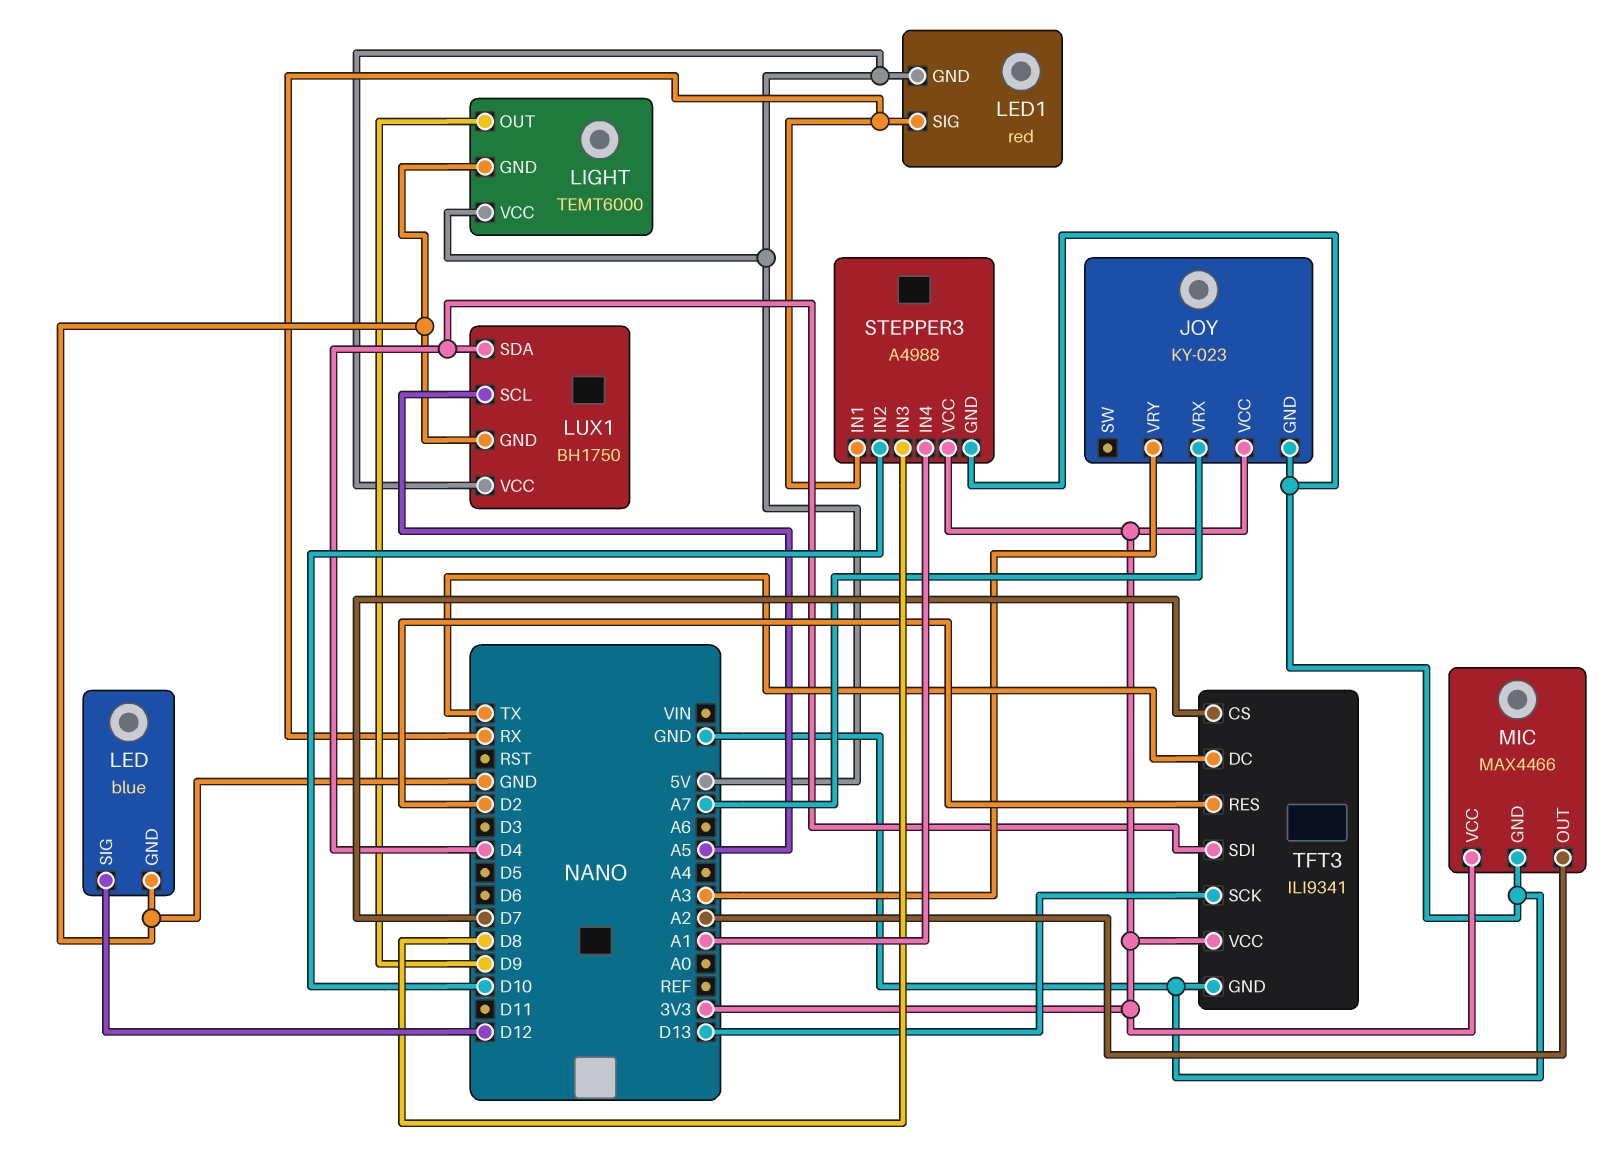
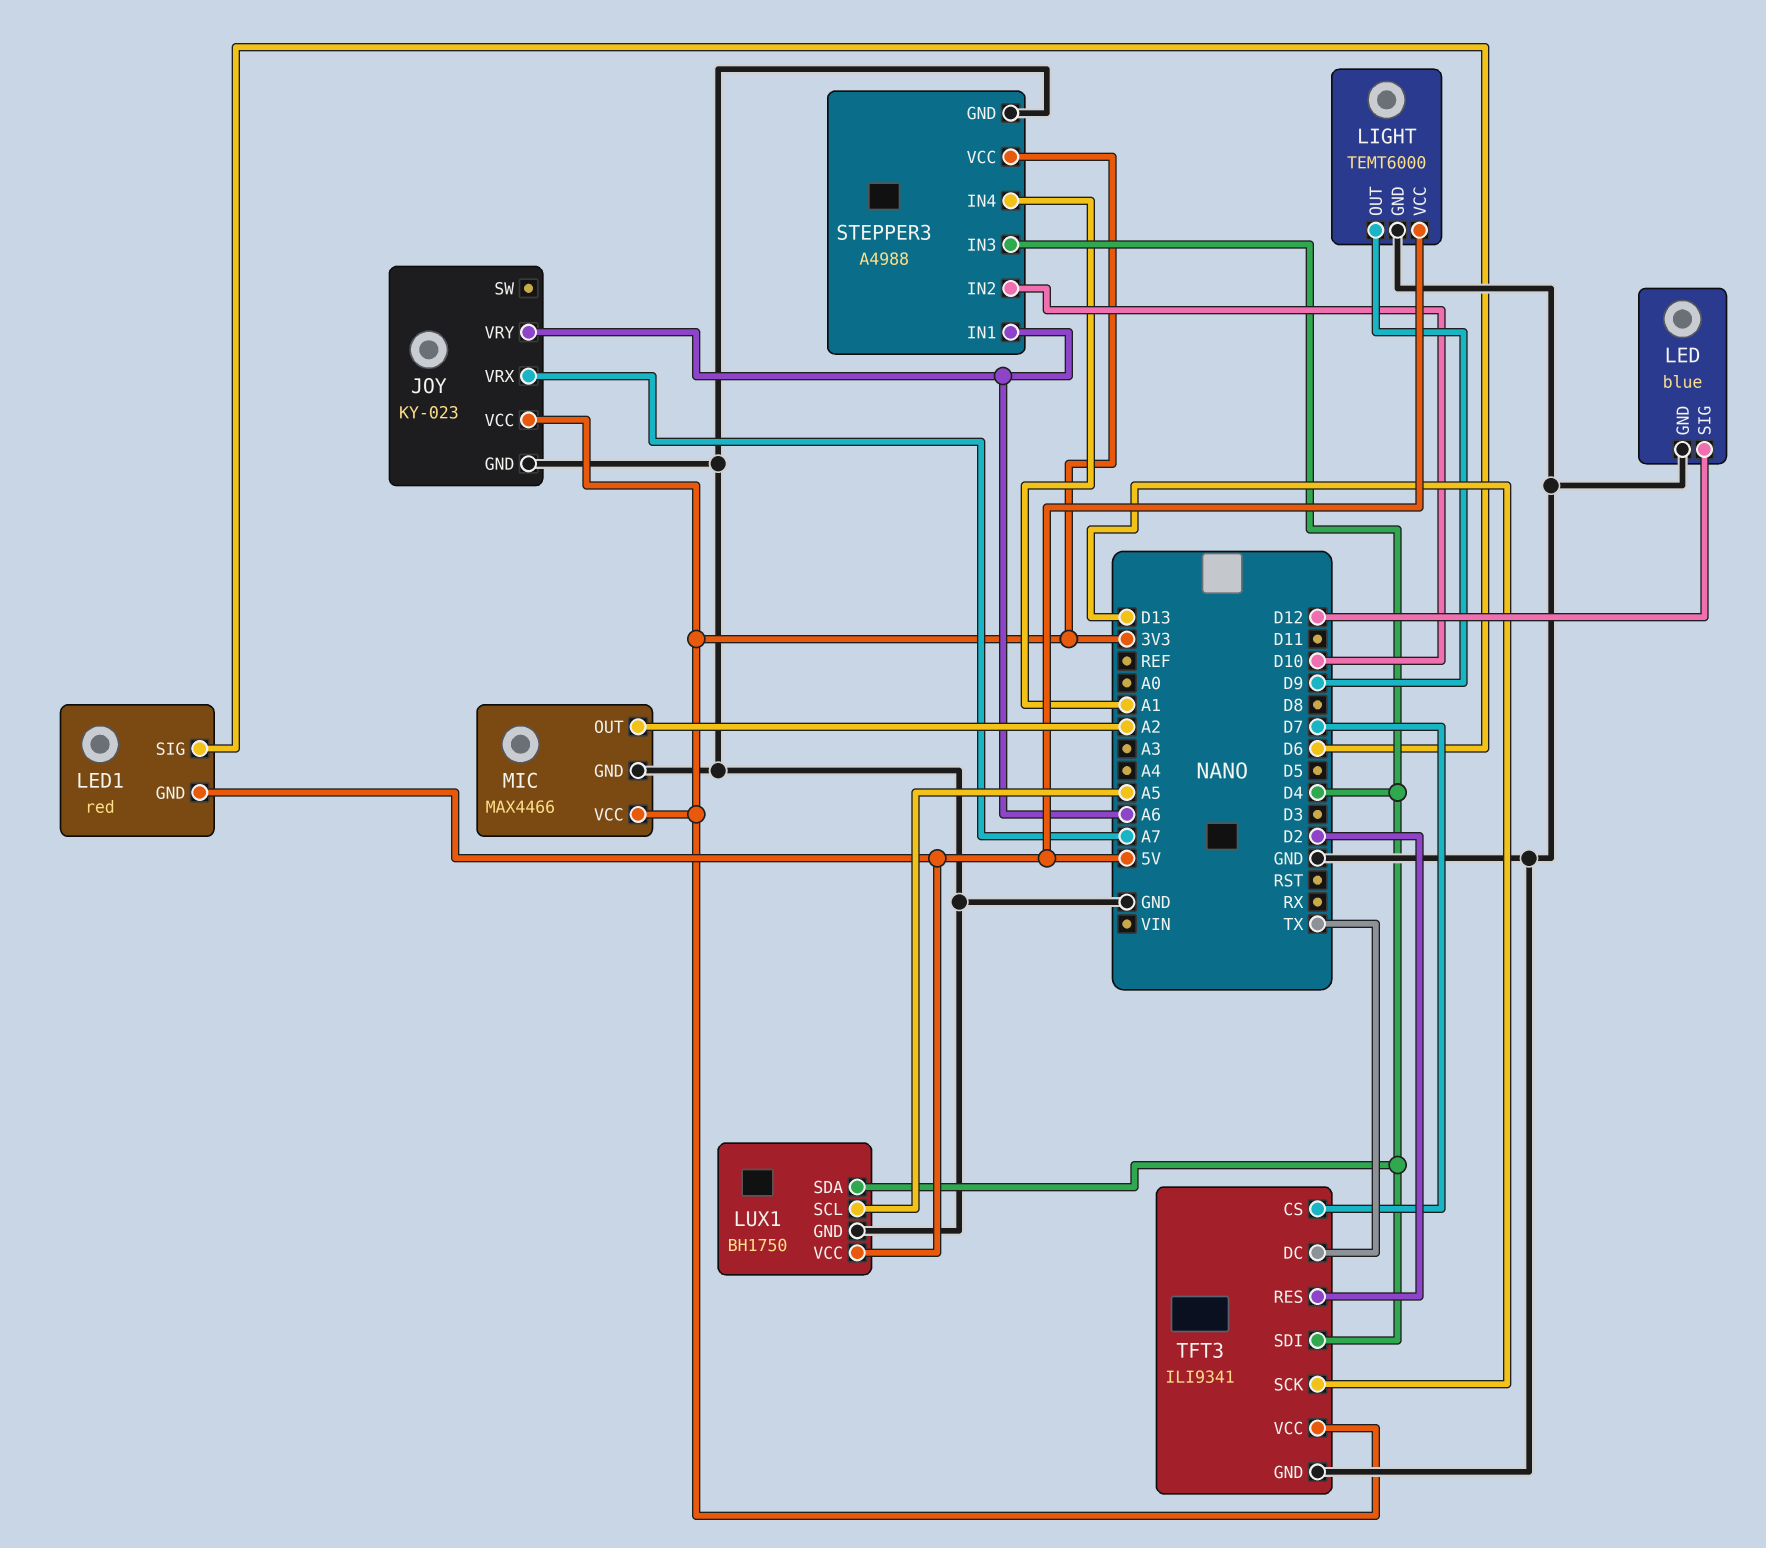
JOY pin VRY: A3 -> A6
LED1 pin SIG: RX -> D6
STEPPER3 pin IN1: RX -> A6
STEPPER3 pin IN3: D8 -> D4

